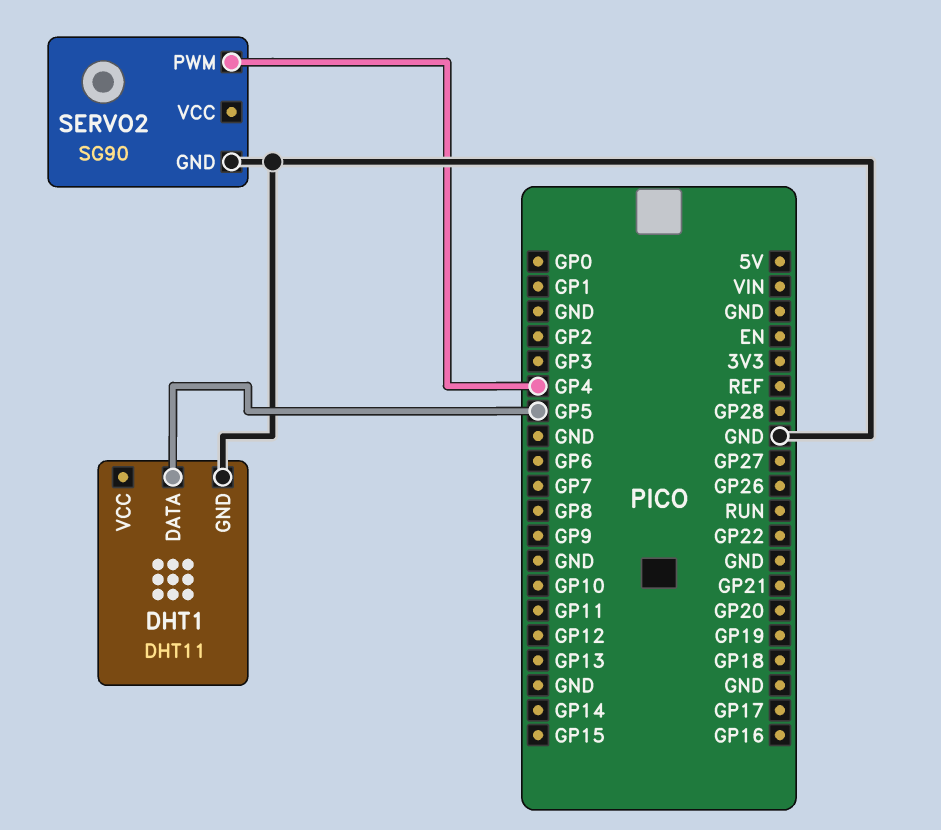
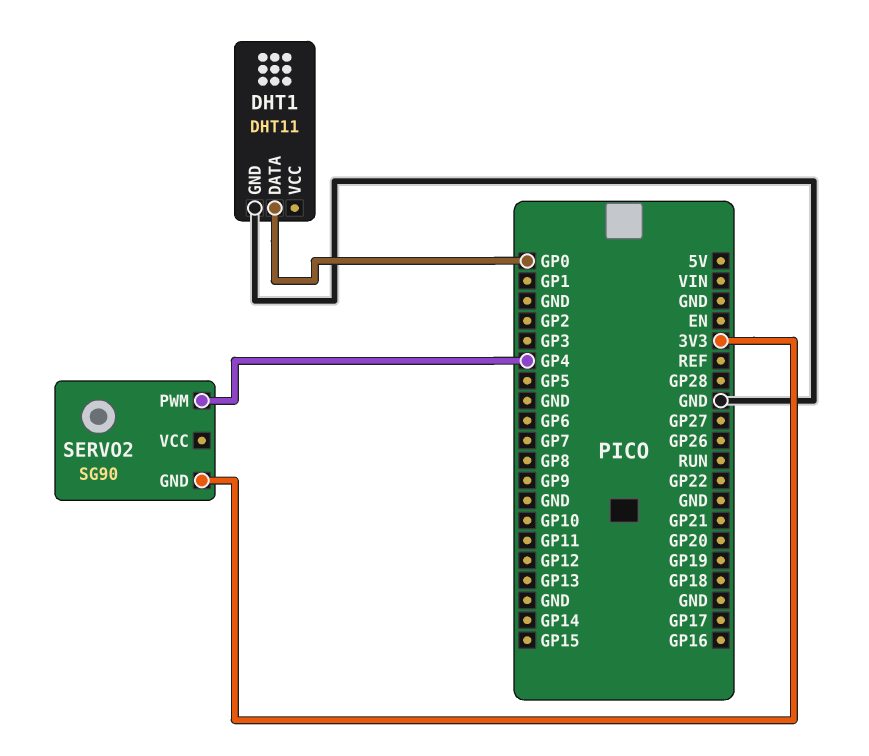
DHT1 pin DATA: GP5 -> GP0
SERVO2 pin GND: GND -> 3V3

